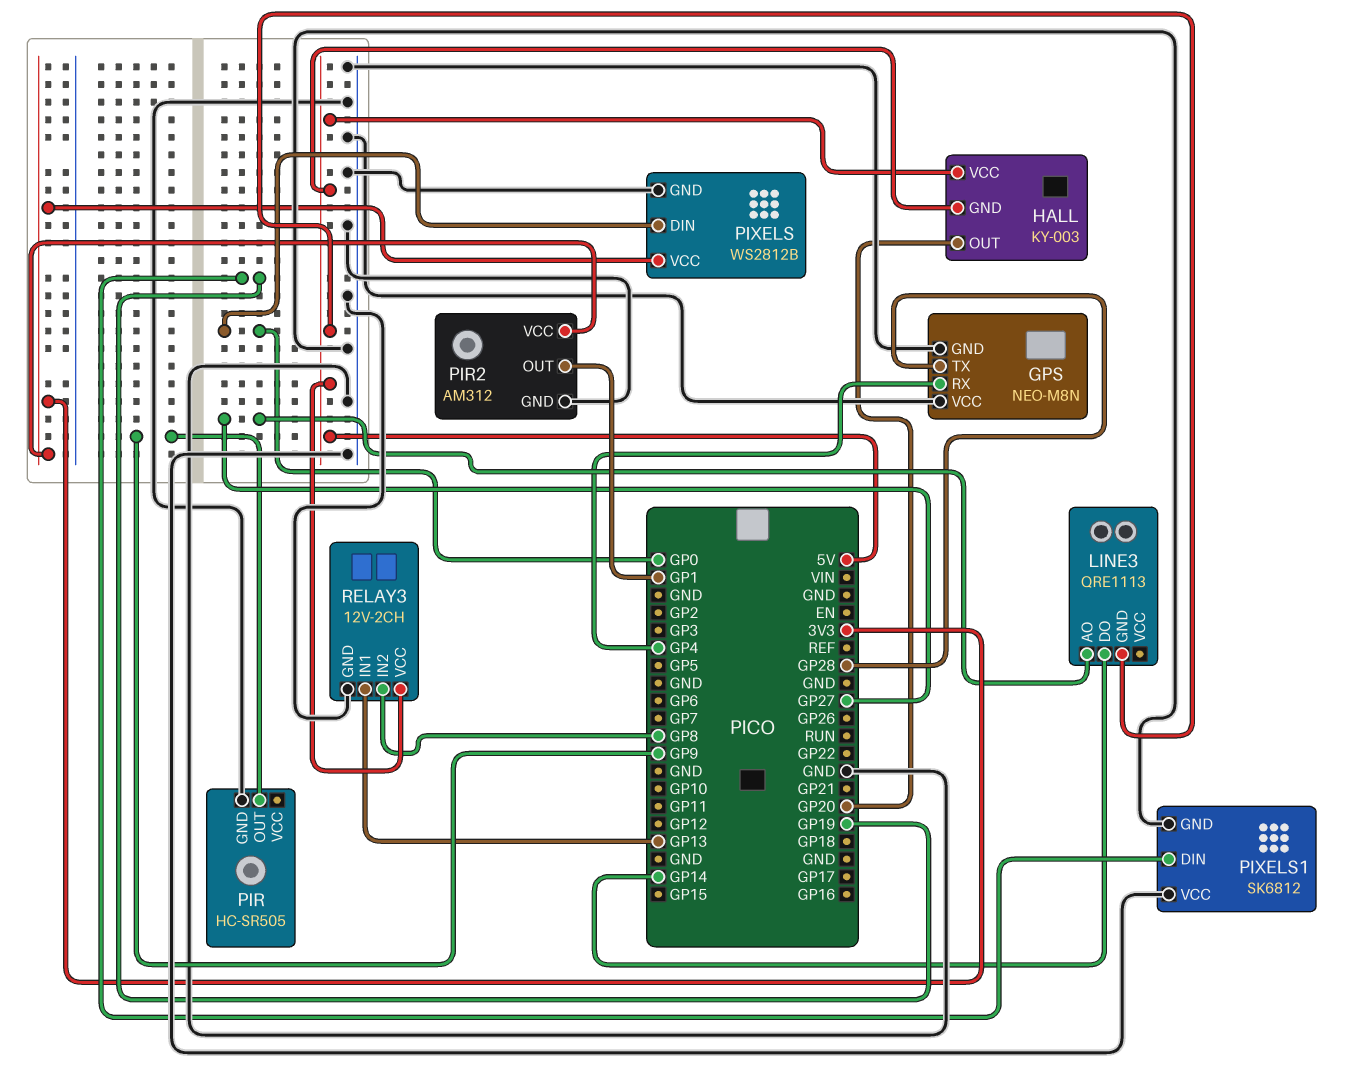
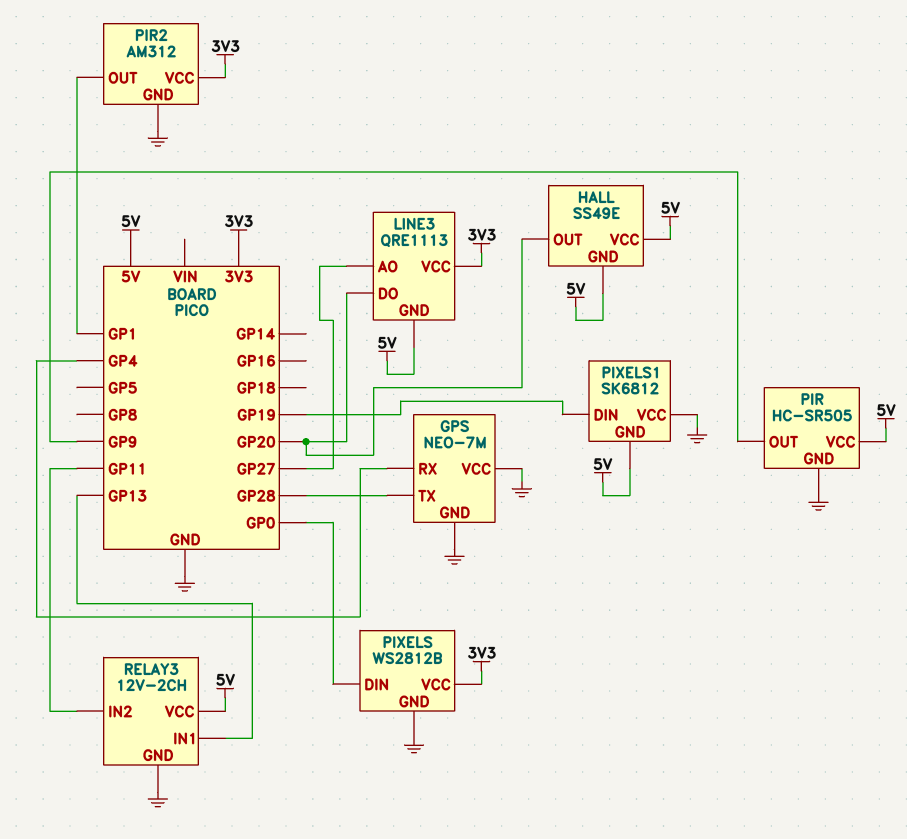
GPS: NEO-M8N -> NEO-7M
HALL: KY-003 -> SS49E
LINE3 pin DO: GP14 -> GP20
LINE3 pin VCC: none -> 3V3
PIR pin VCC: none -> 5V
PIXELS1 pin GND: GND -> 5V
RELAY3 pin IN2: GP8 -> GP11

